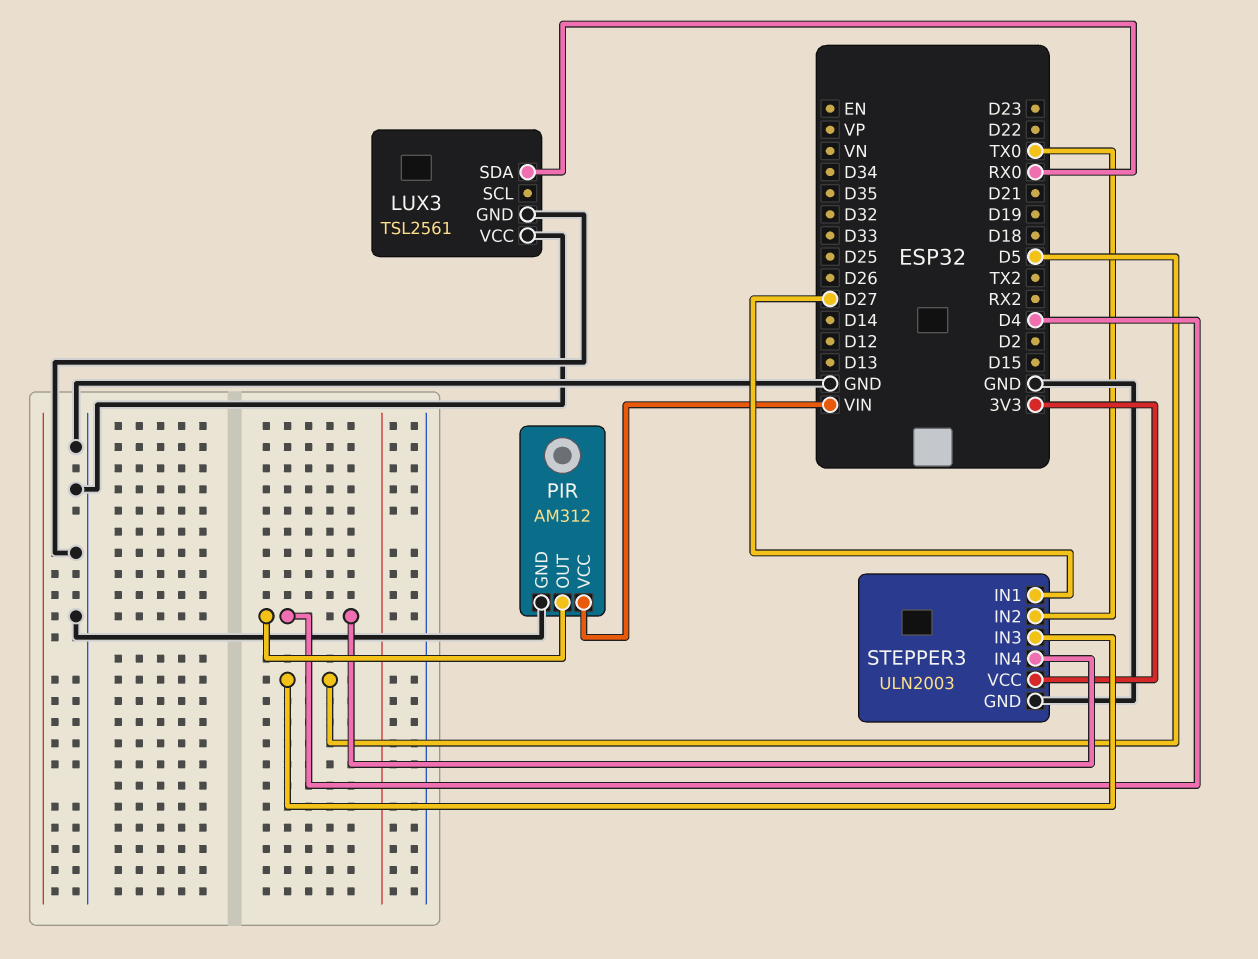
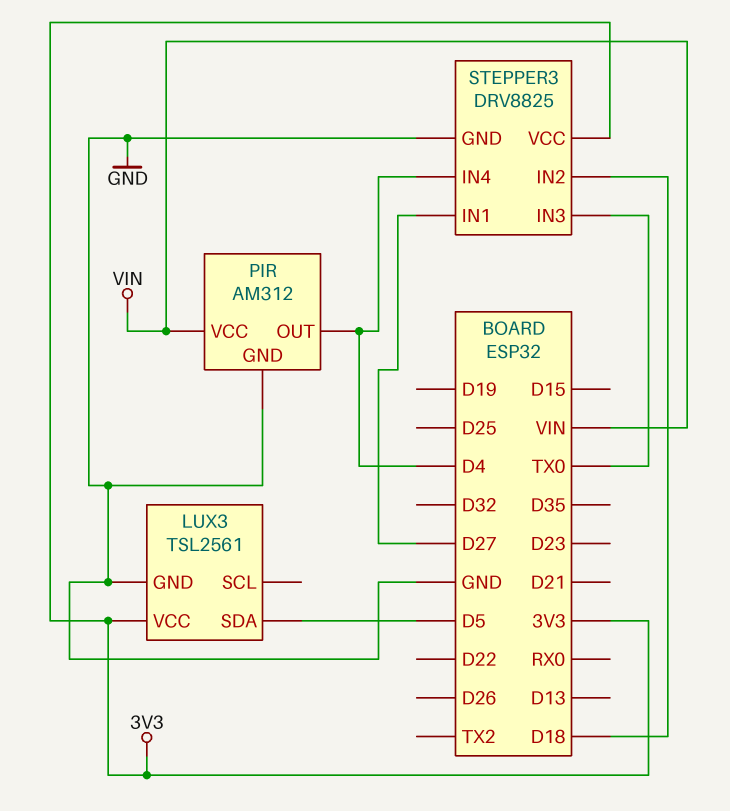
LUX3 pin SDA: RX0 -> D5
LUX3 pin VCC: GND -> 3V3
STEPPER3: ULN2003 -> DRV8825
STEPPER3 pin IN2: TX0 -> D18
STEPPER3 pin IN3: D5 -> TX0

